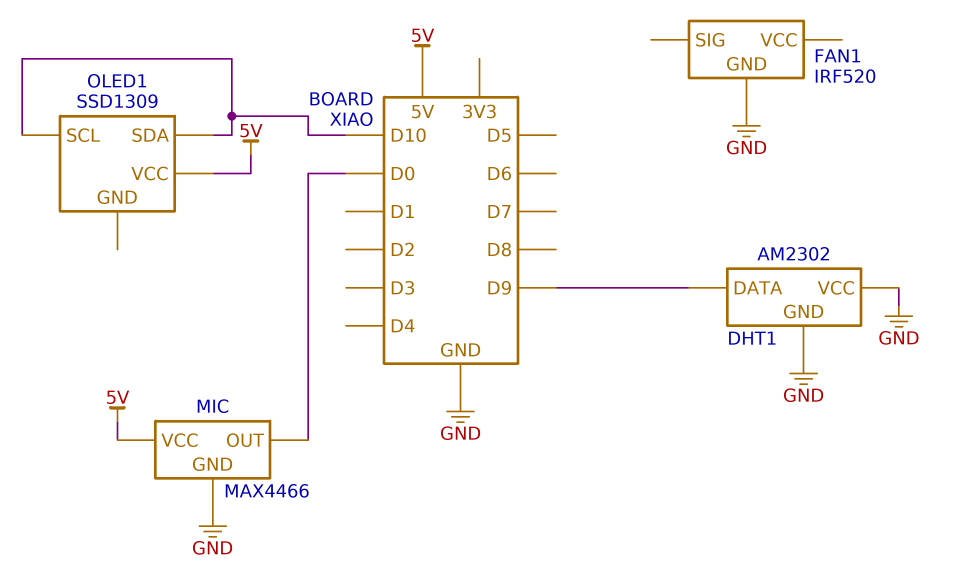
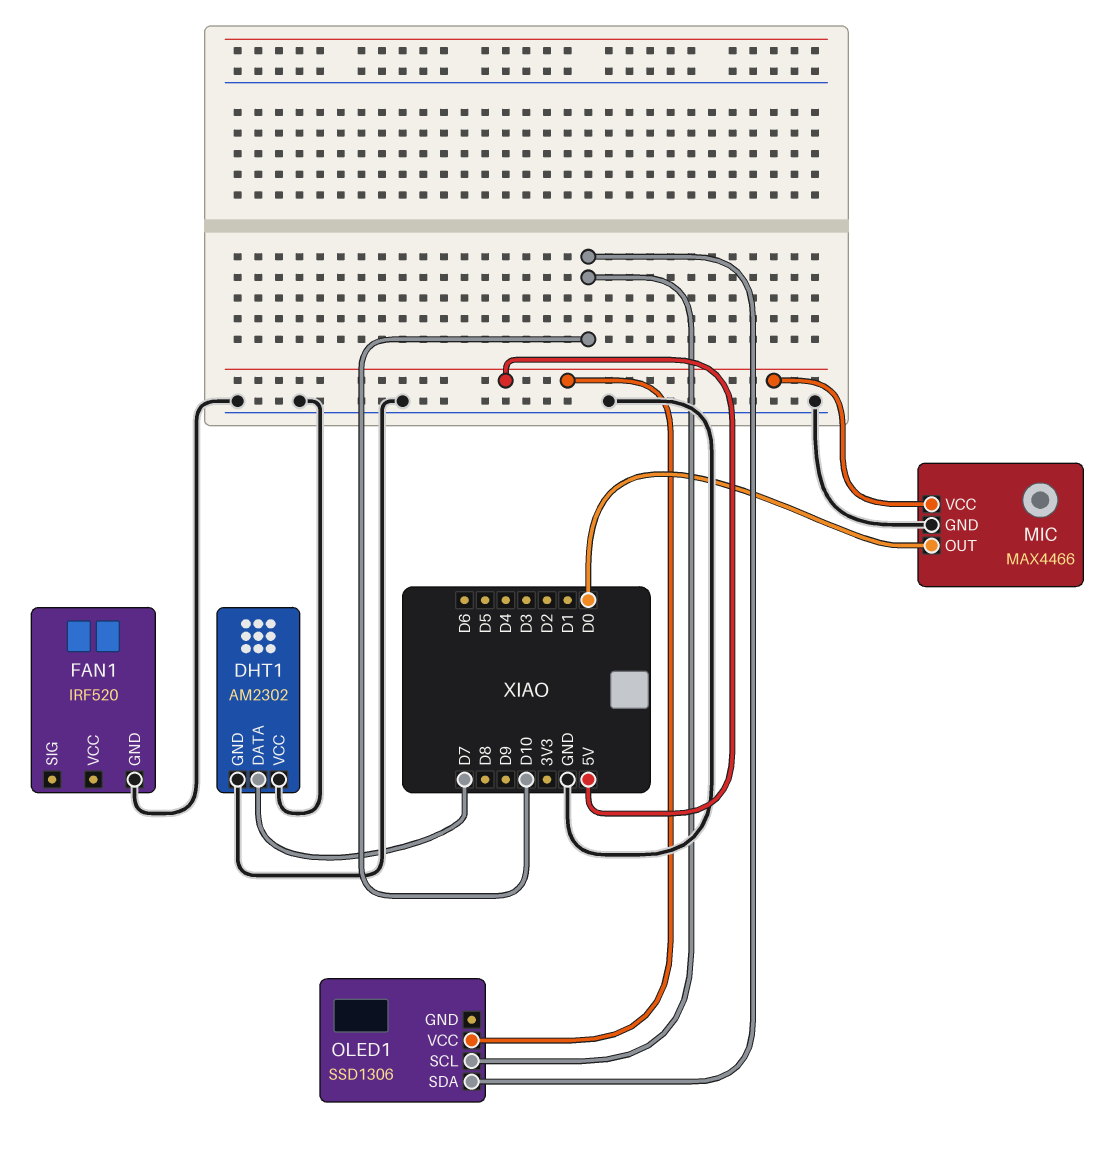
DHT1 pin DATA: D9 -> D7
OLED1: SSD1309 -> SSD1306

